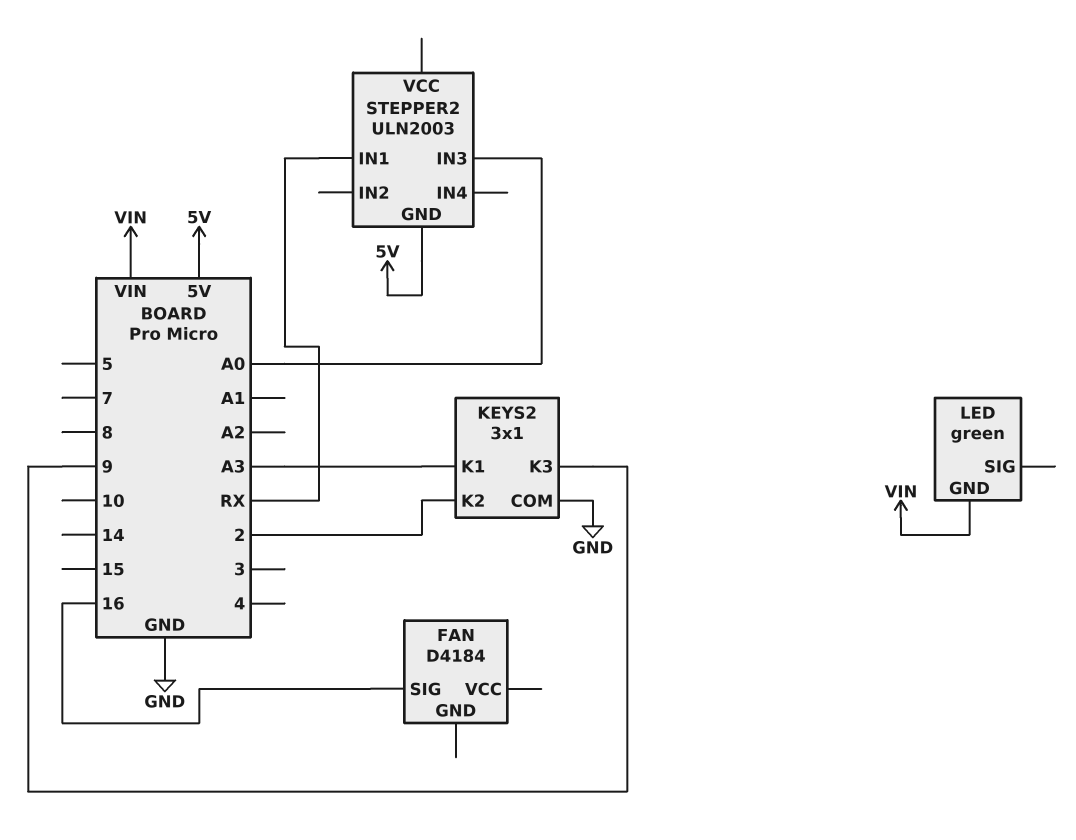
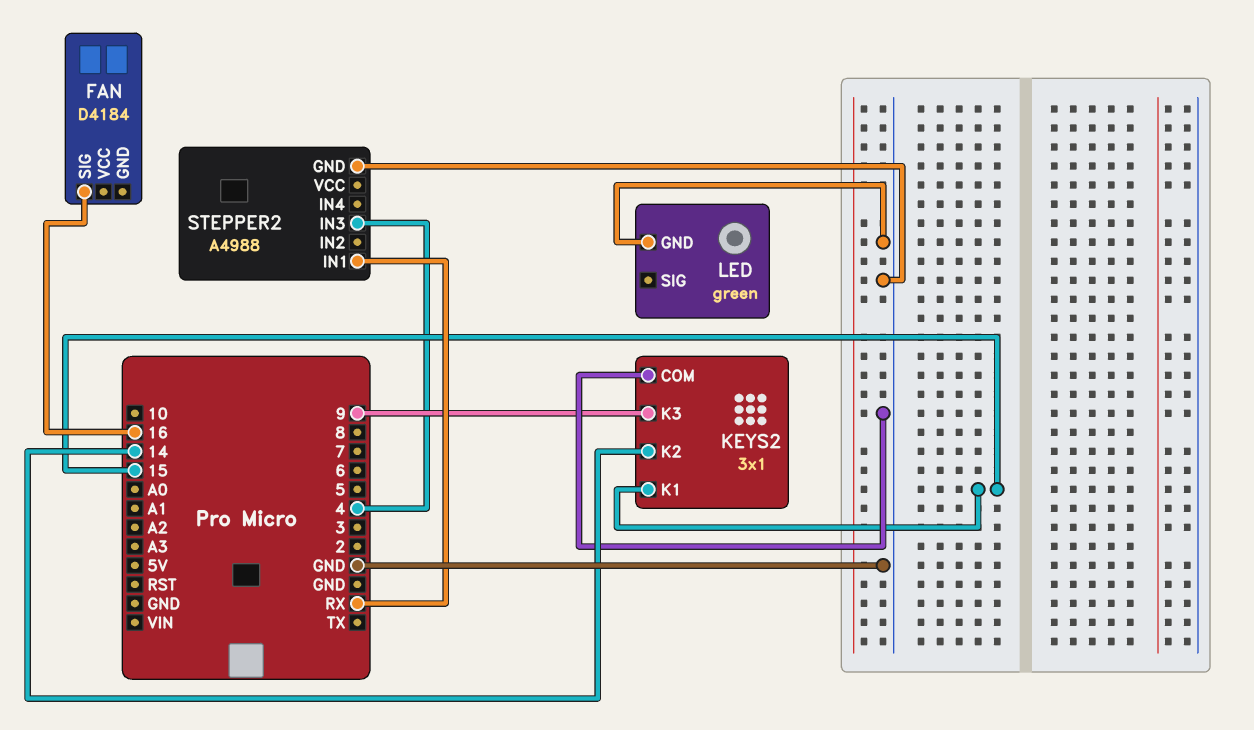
KEYS2 pin K1: A3 -> 15
KEYS2 pin K2: 2 -> 14
LED pin GND: VIN -> GND
STEPPER2: ULN2003 -> A4988
STEPPER2 pin GND: 5V -> GND
STEPPER2 pin IN3: A0 -> 4

